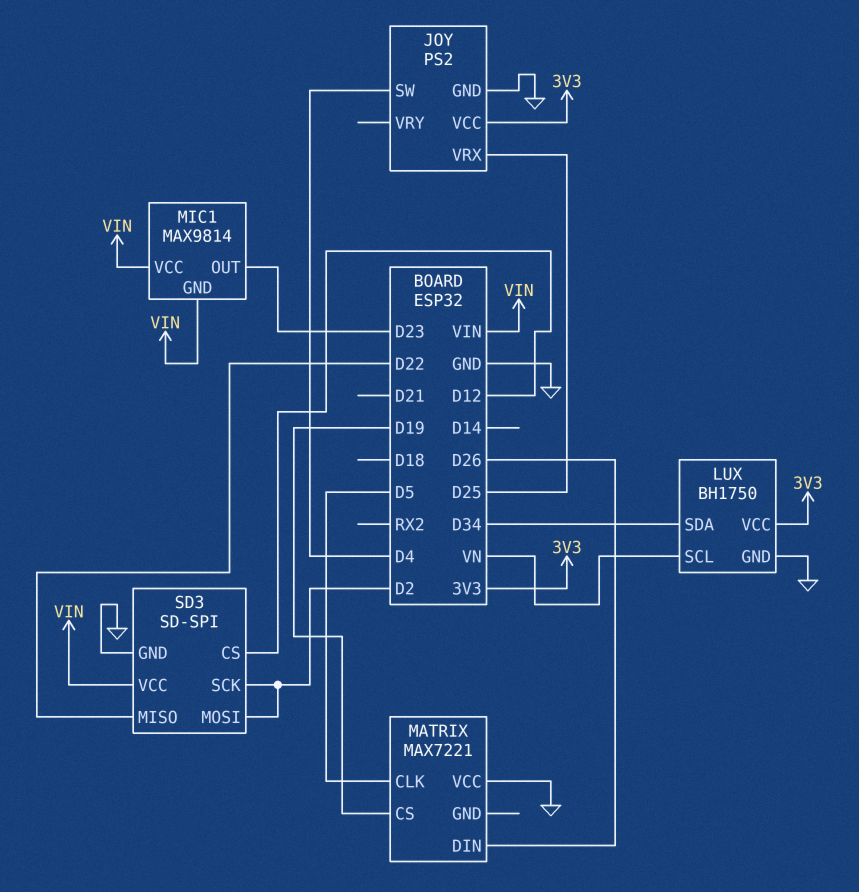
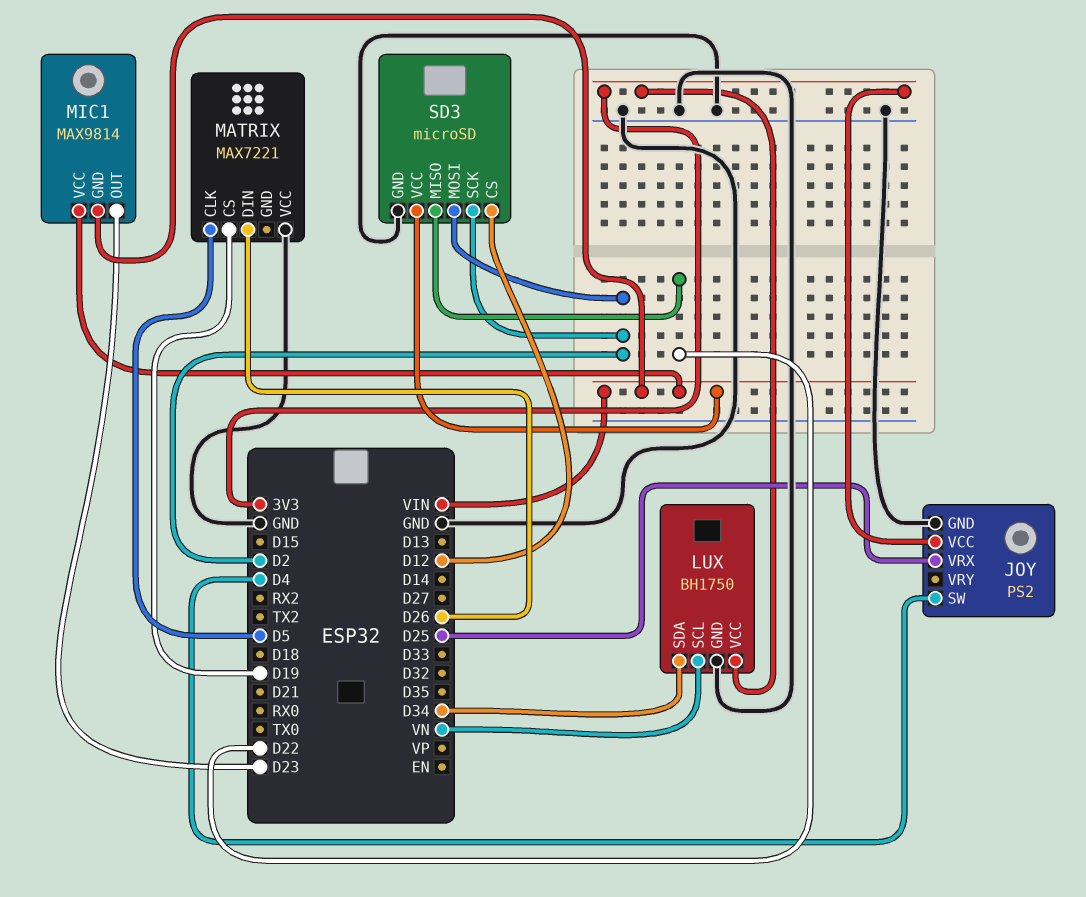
SD3: SD-SPI -> microSD

